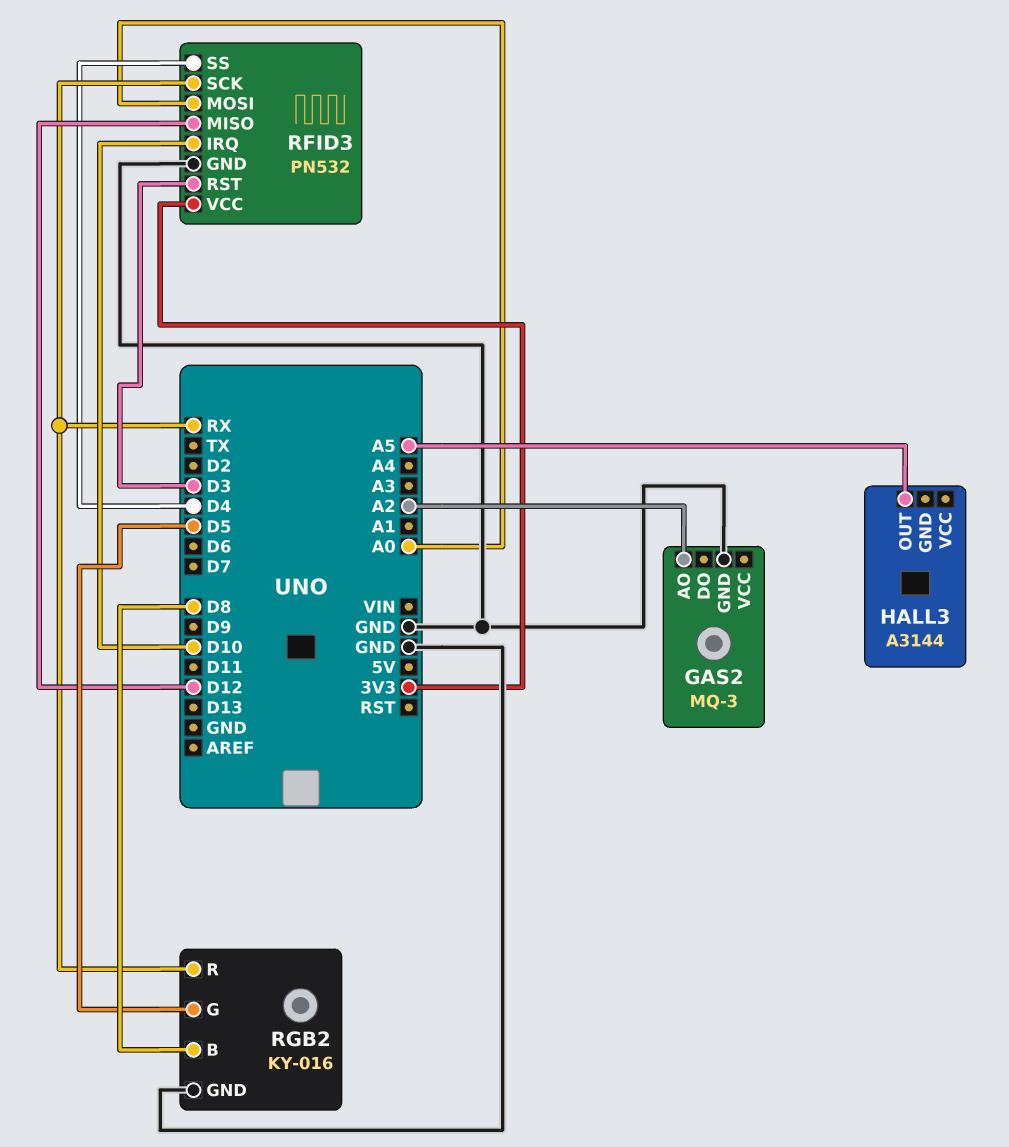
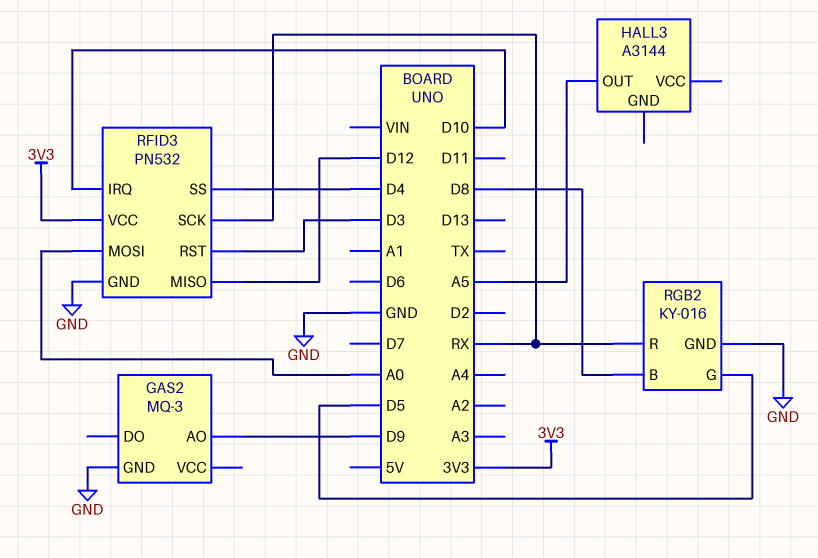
GAS2 pin AO: A2 -> D9

